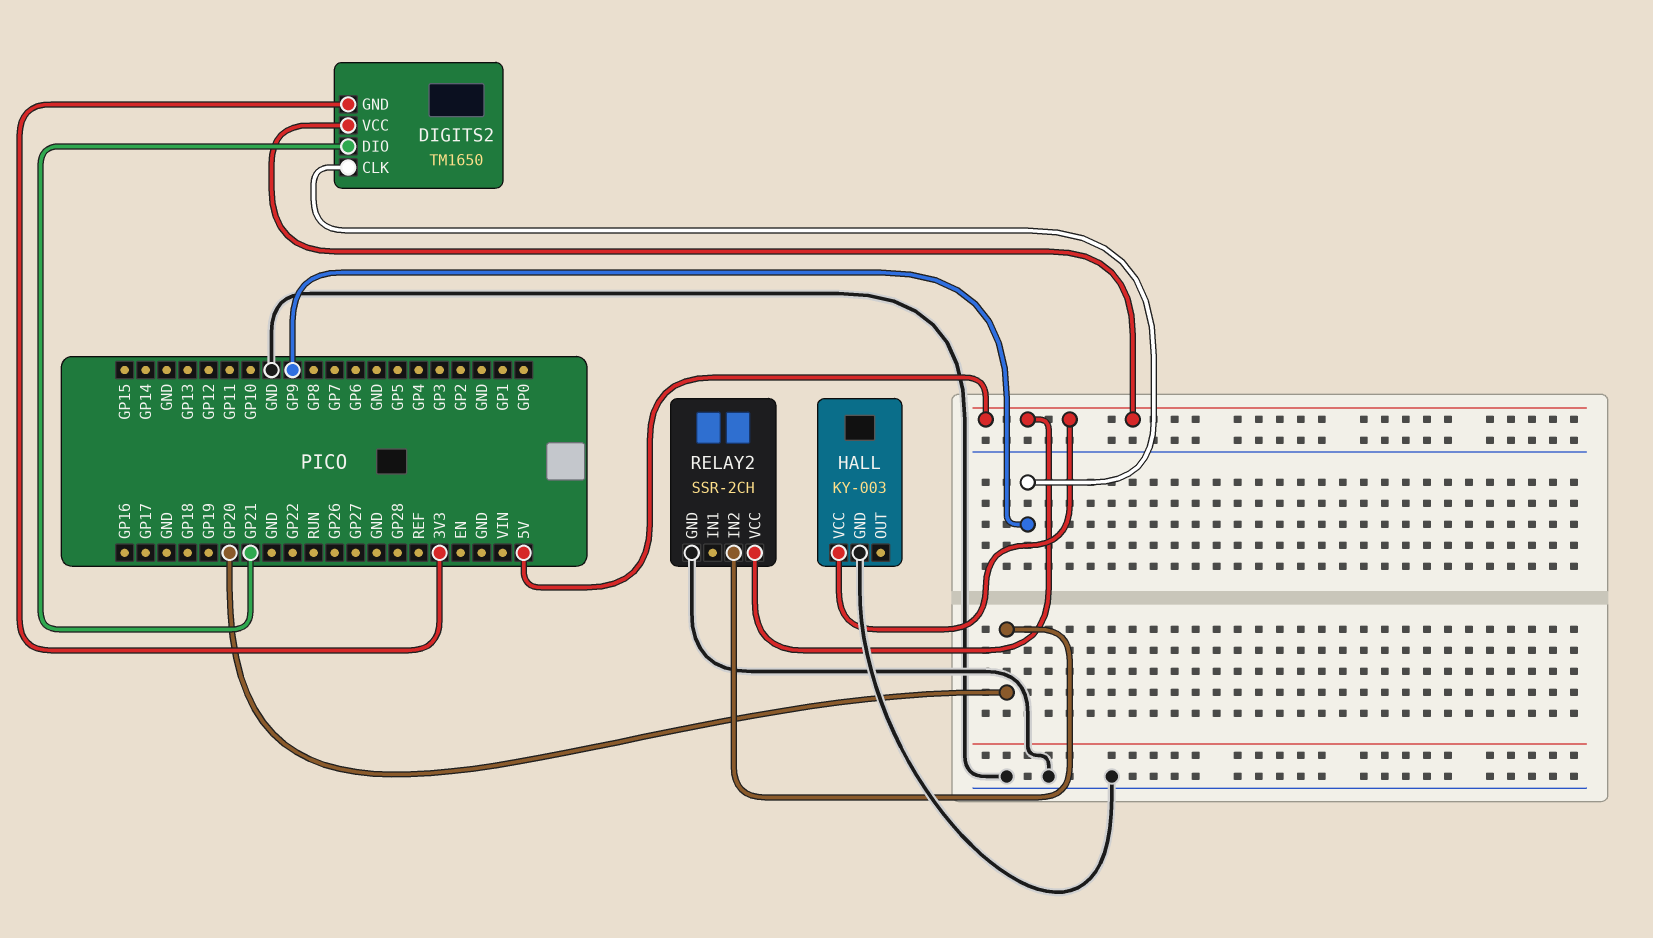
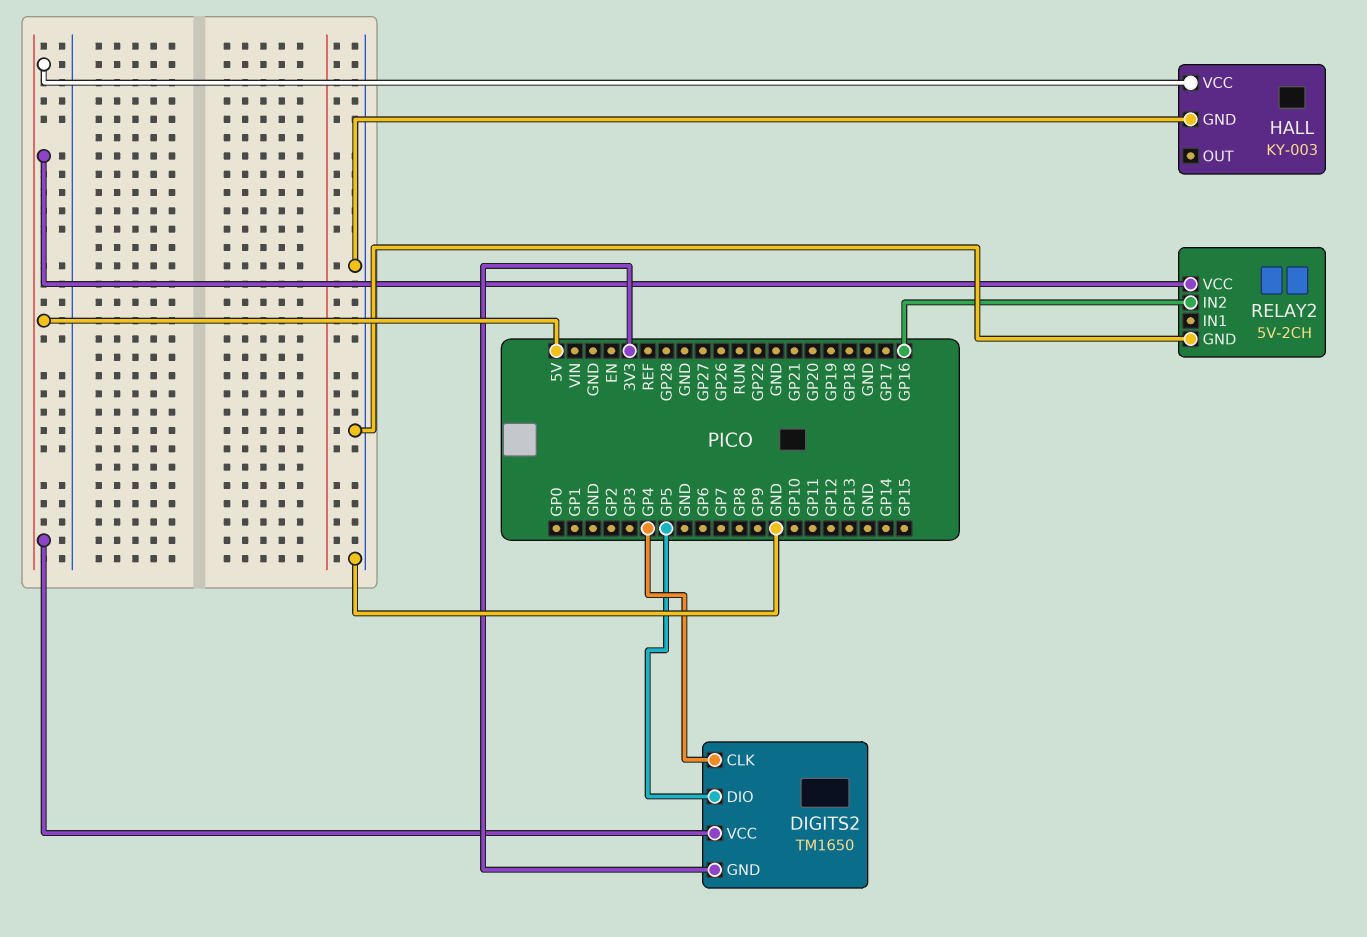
DIGITS2 pin CLK: GP9 -> GP4
DIGITS2 pin DIO: GP21 -> GP5
RELAY2: SSR-2CH -> 5V-2CH
RELAY2 pin IN2: GP20 -> GP16

